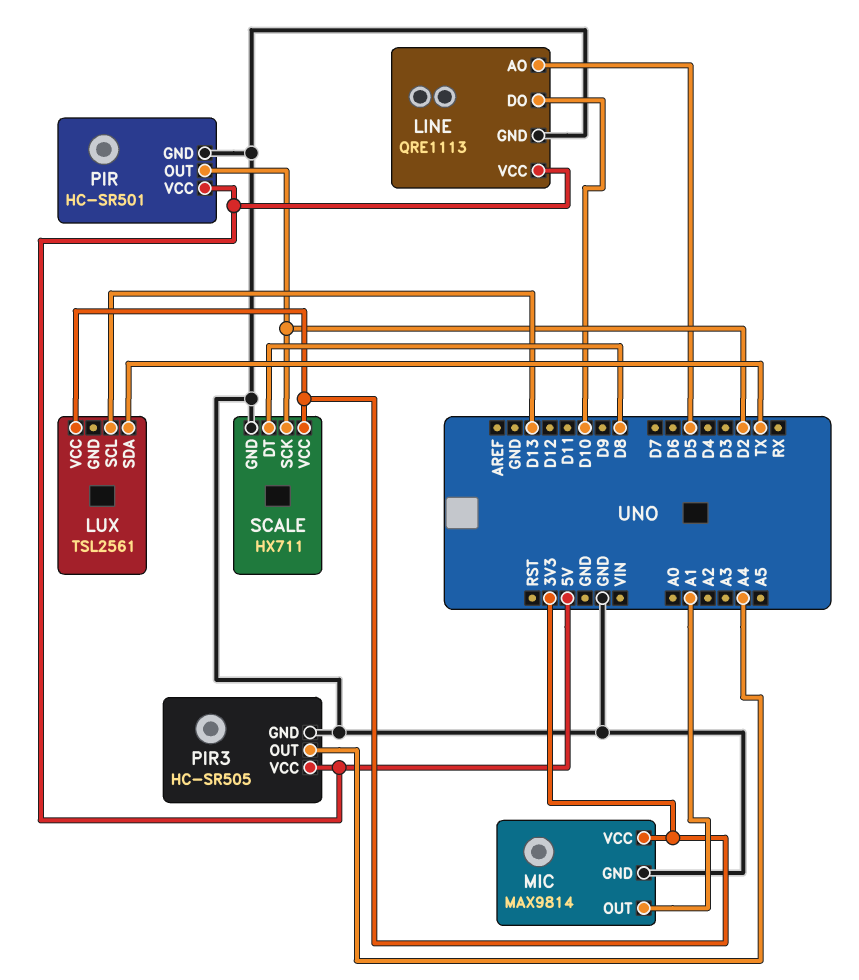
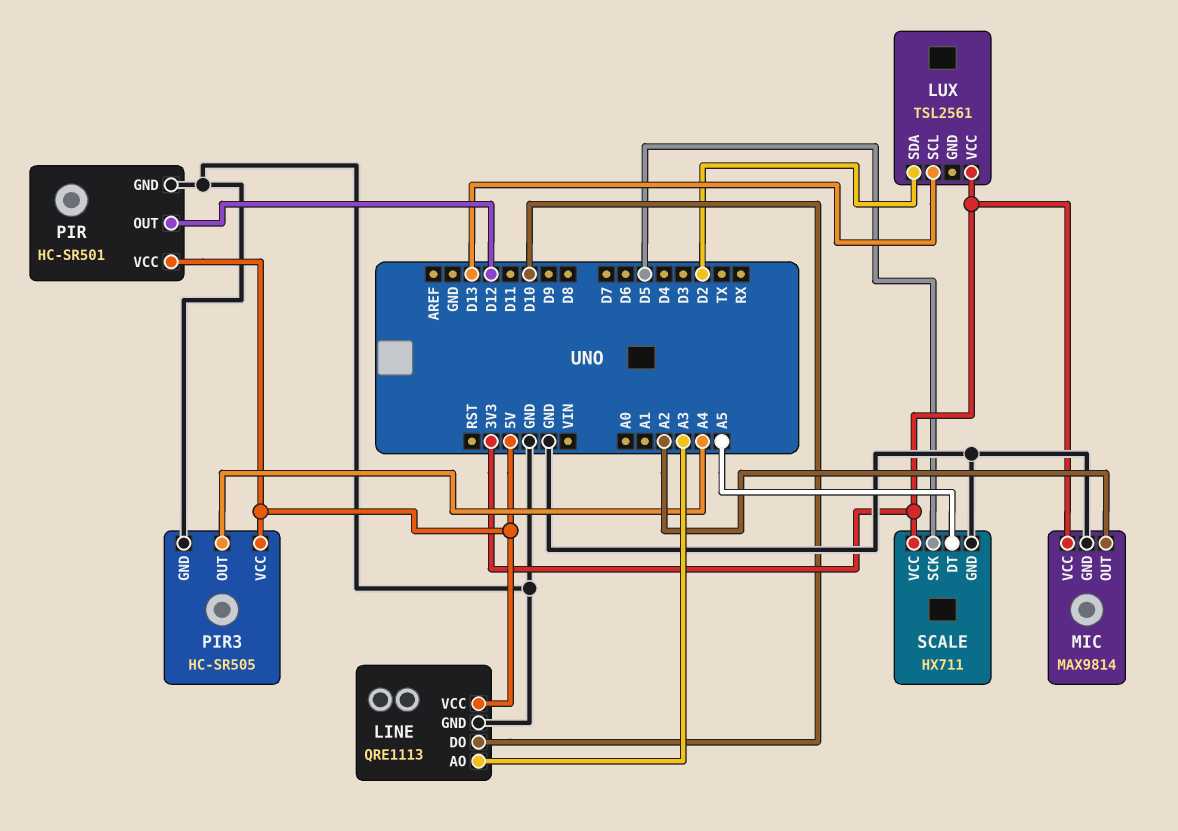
LINE pin AO: D5 -> A3
LUX pin SDA: TX -> D2
MIC pin OUT: A1 -> A2
PIR pin OUT: D2 -> D12
SCALE pin DT: D8 -> A5
SCALE pin SCK: D2 -> D5

